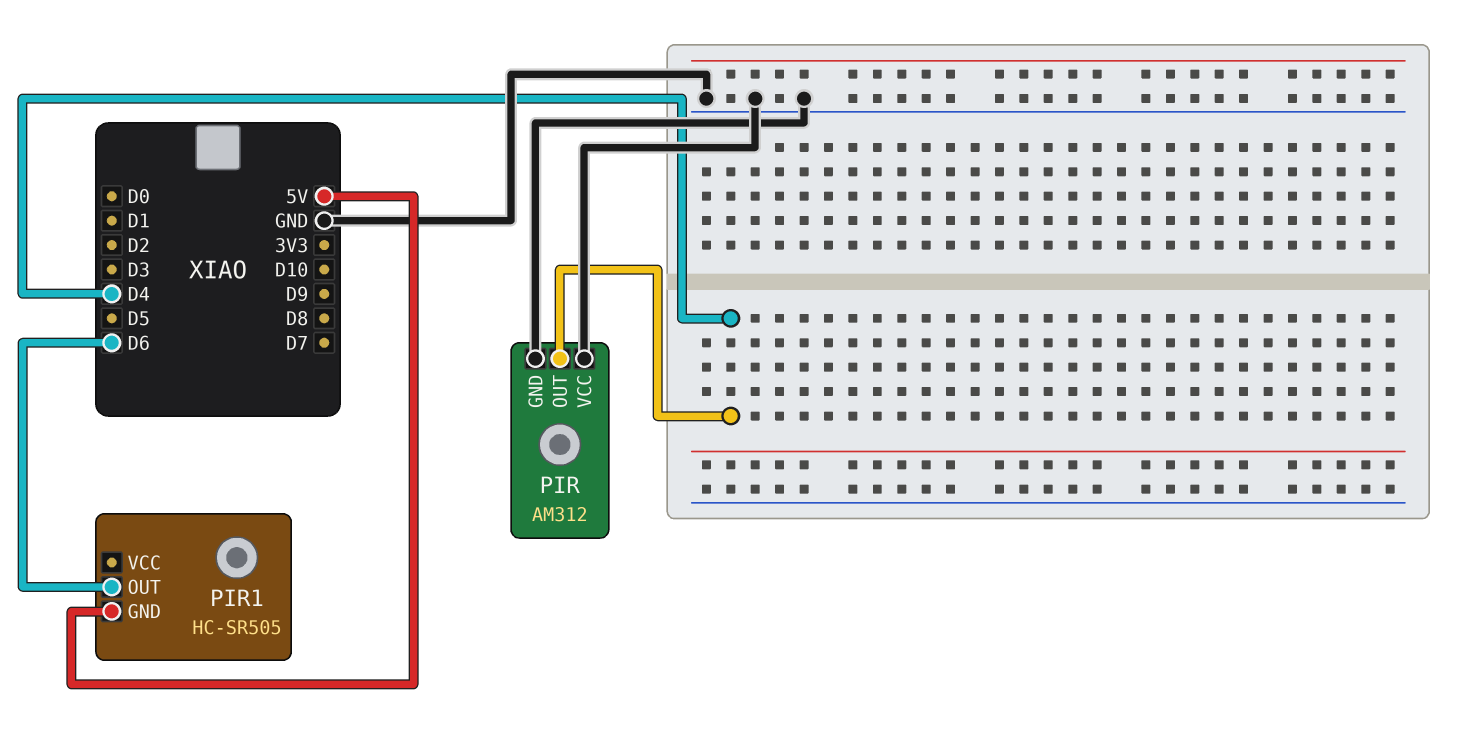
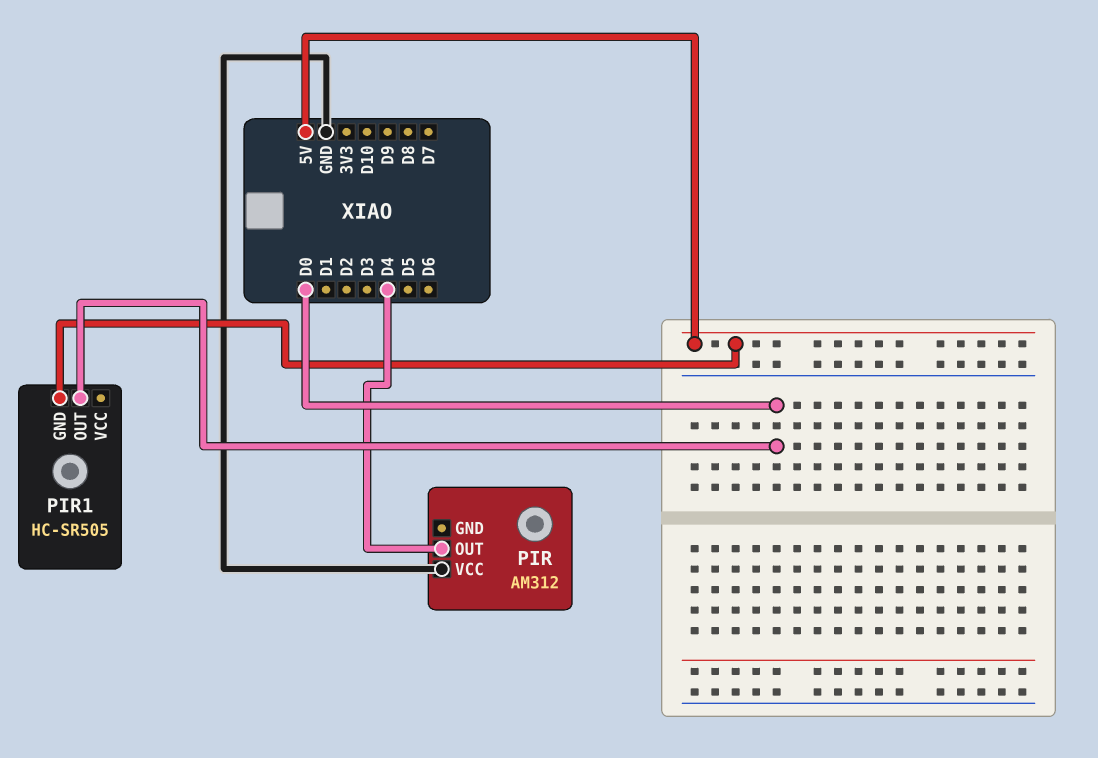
PIR pin GND: GND -> none
PIR1 pin OUT: D6 -> D0

